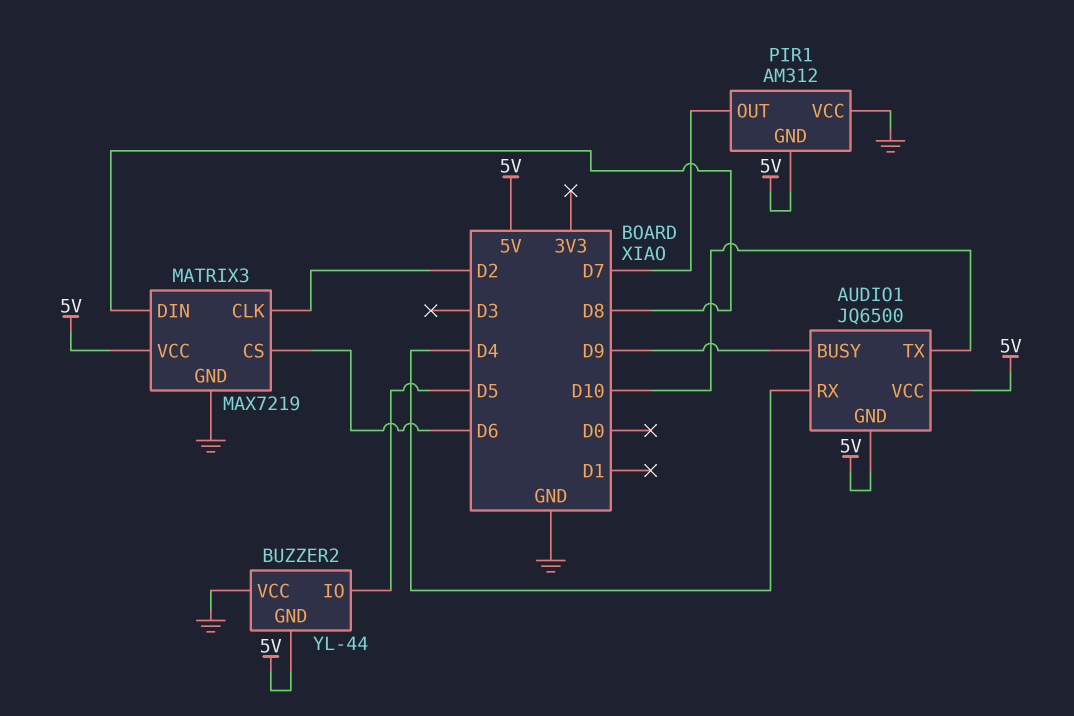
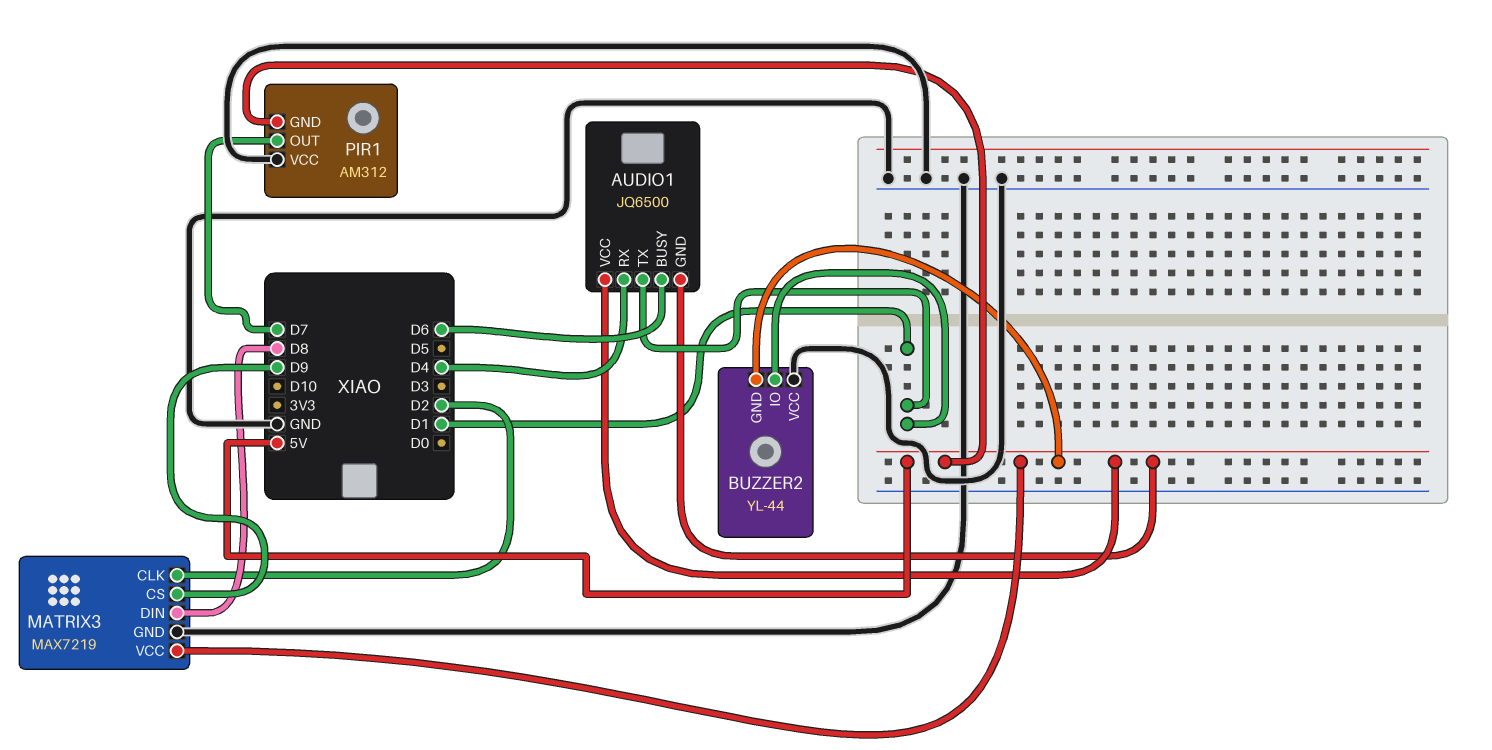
AUDIO1 pin BUSY: D9 -> D6
AUDIO1 pin TX: D10 -> D1
BUZZER2 pin IO: D5 -> D1
MATRIX3 pin CS: D6 -> D9

